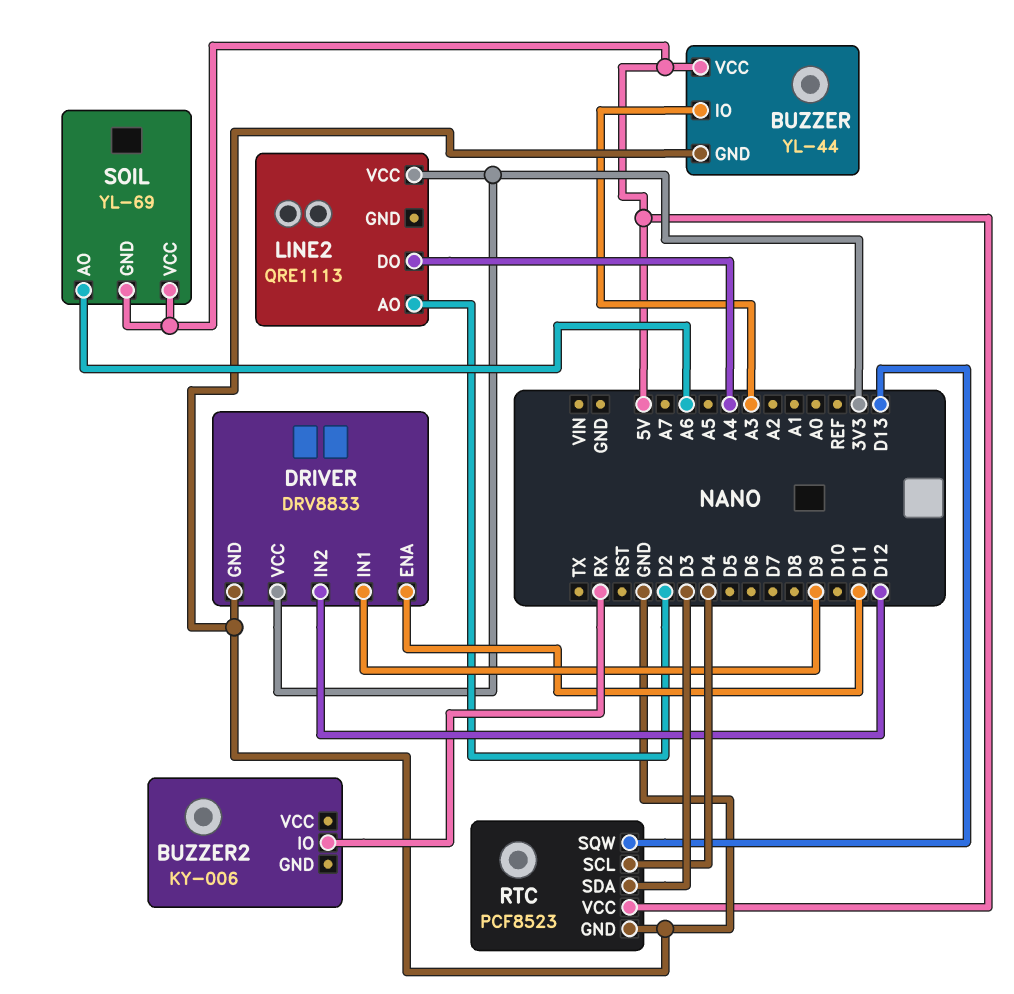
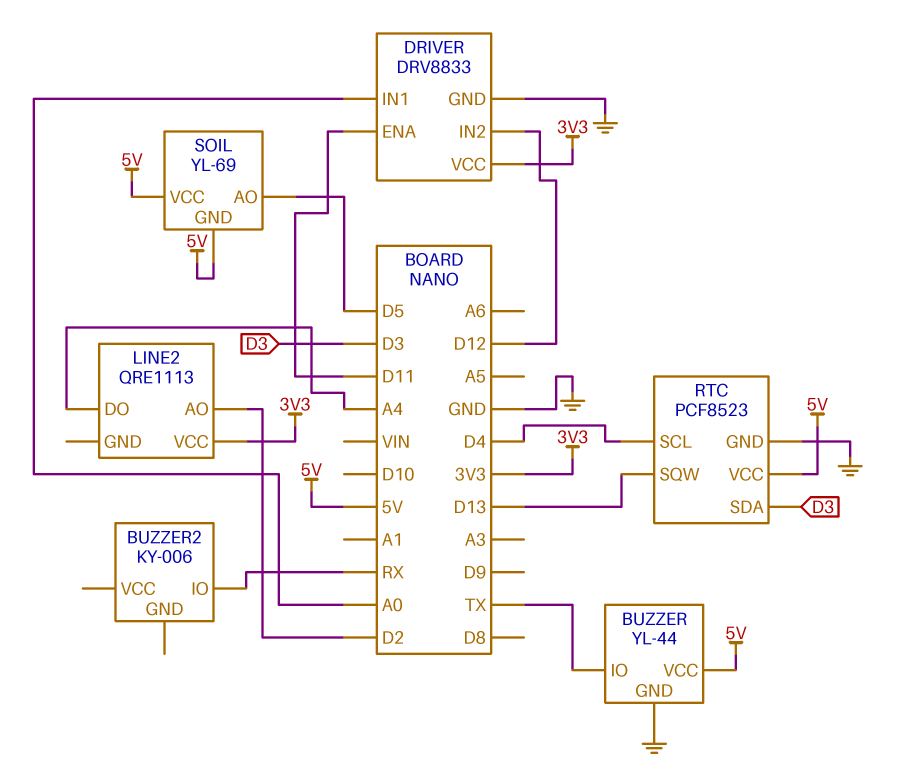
BUZZER pin IO: A3 -> TX
DRIVER pin IN1: D9 -> A0
SOIL pin AO: A6 -> D5

